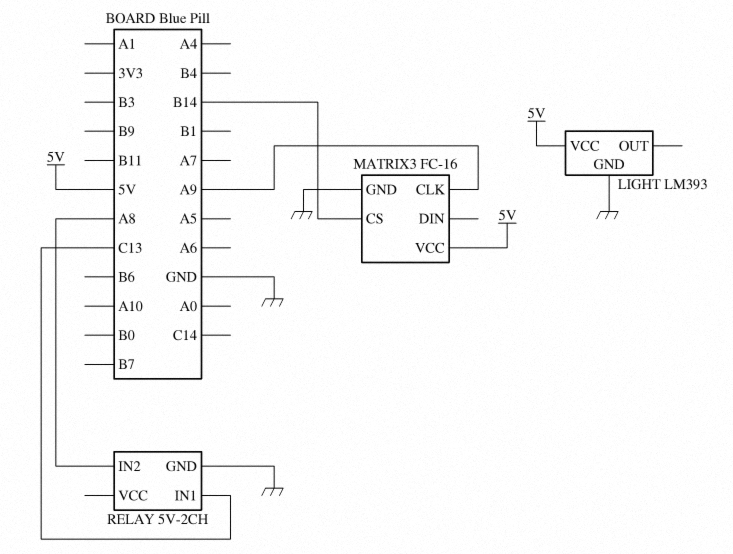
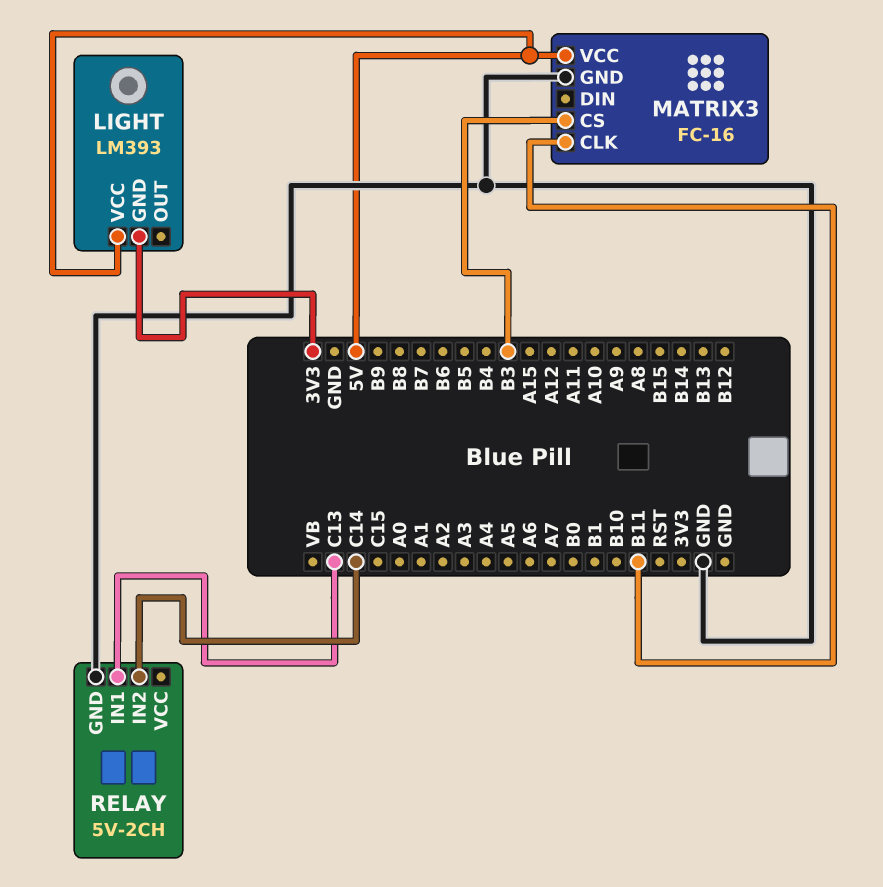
LIGHT pin GND: GND -> 3V3
MATRIX3 pin CLK: A9 -> B11
MATRIX3 pin CS: B14 -> B3
RELAY pin IN2: A8 -> C14

